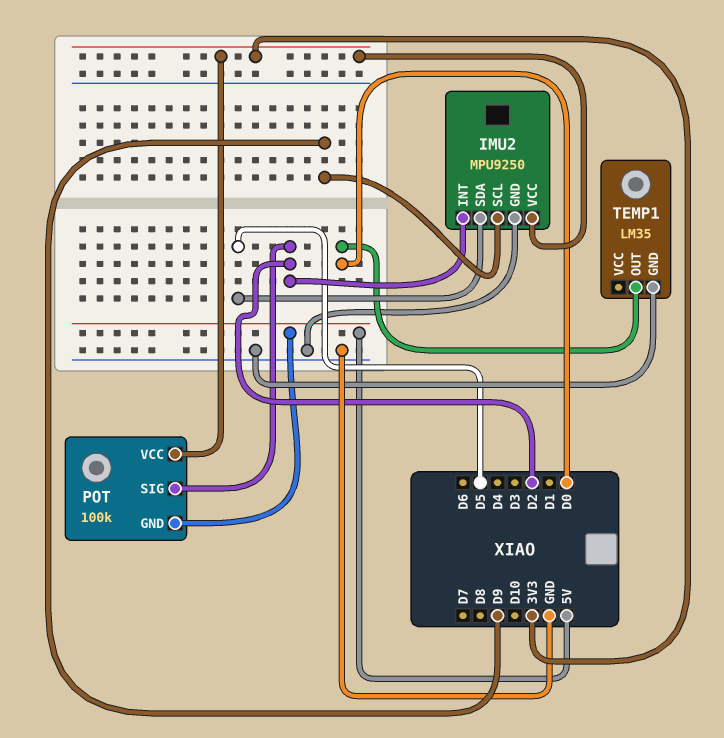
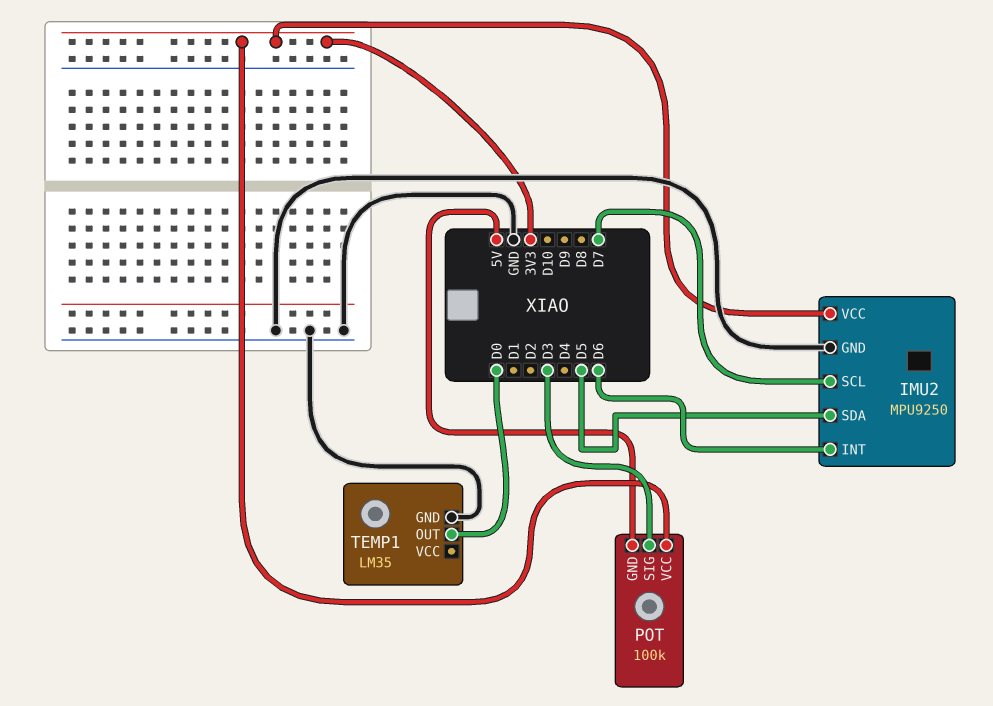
IMU2 pin INT: D2 -> D6
IMU2 pin SCL: D9 -> D7
POT pin SIG: D2 -> D3

